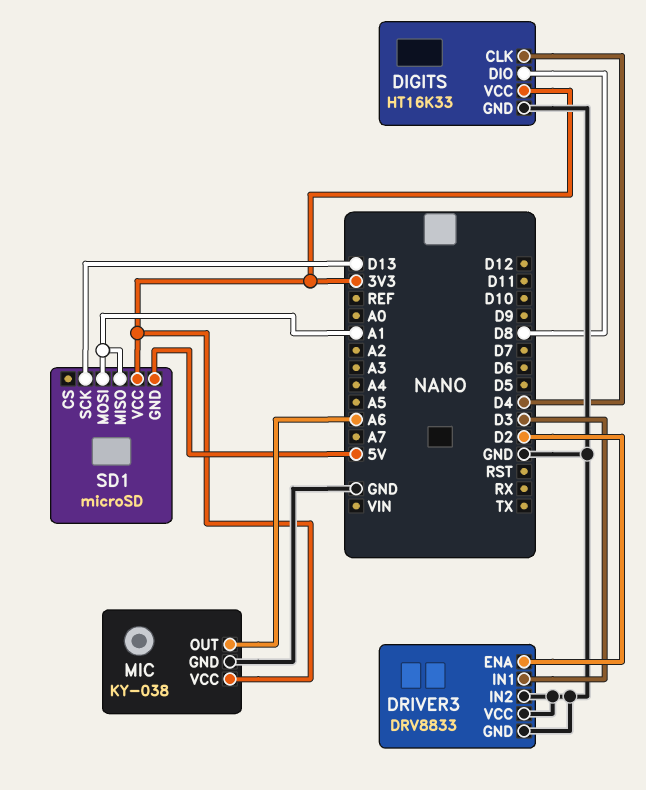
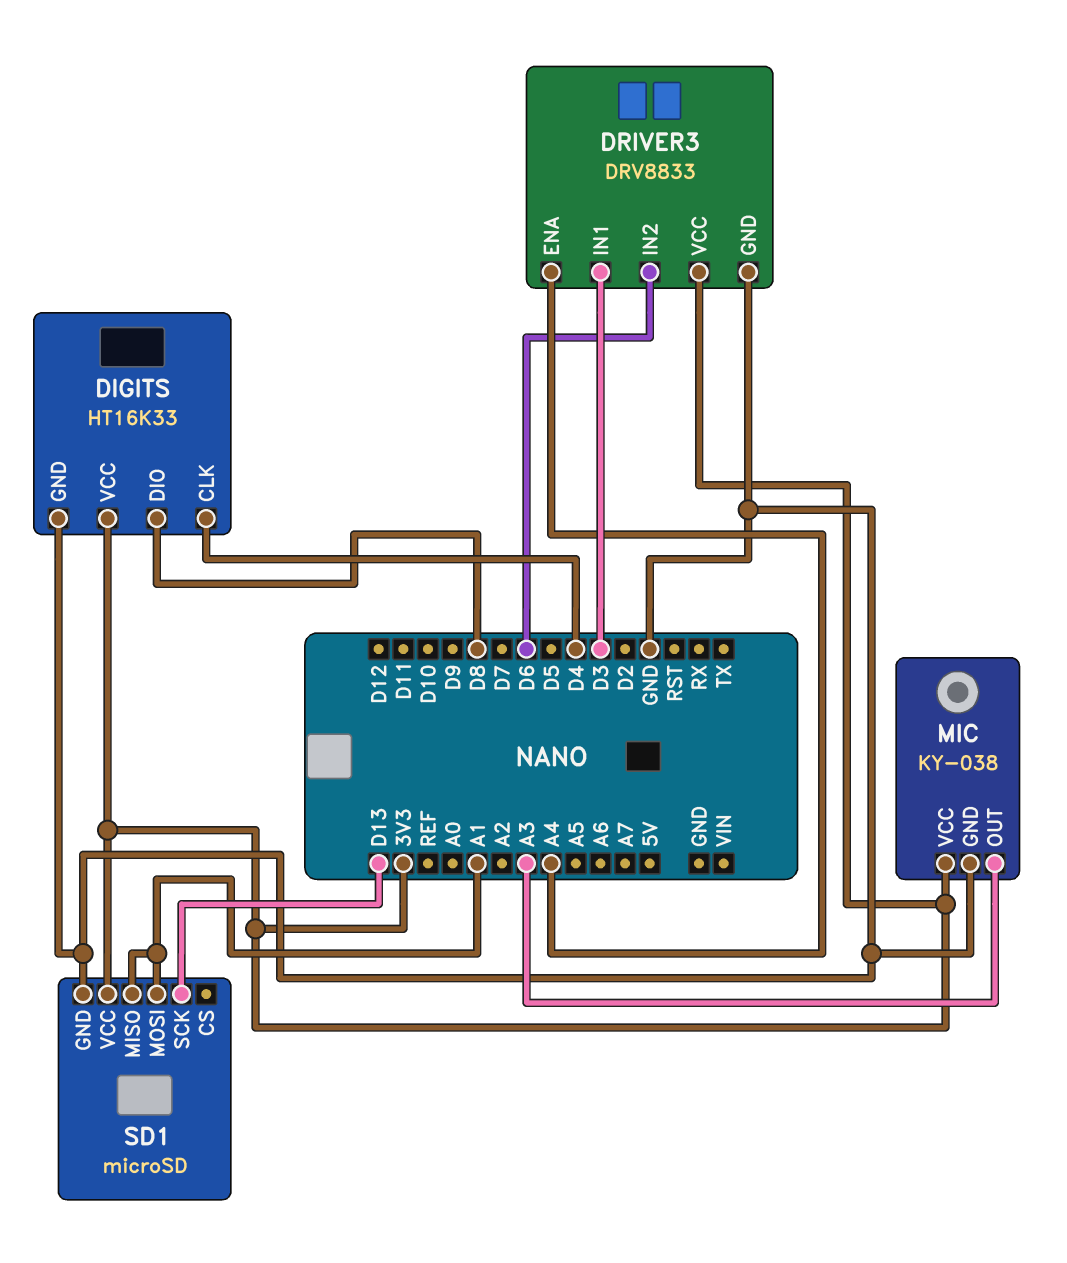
DRIVER3 pin ENA: D2 -> A4
DRIVER3 pin IN2: GND -> D6
DRIVER3 pin VCC: GND -> 3V3
MIC pin OUT: A6 -> A3
SD1 pin GND: 5V -> GND

